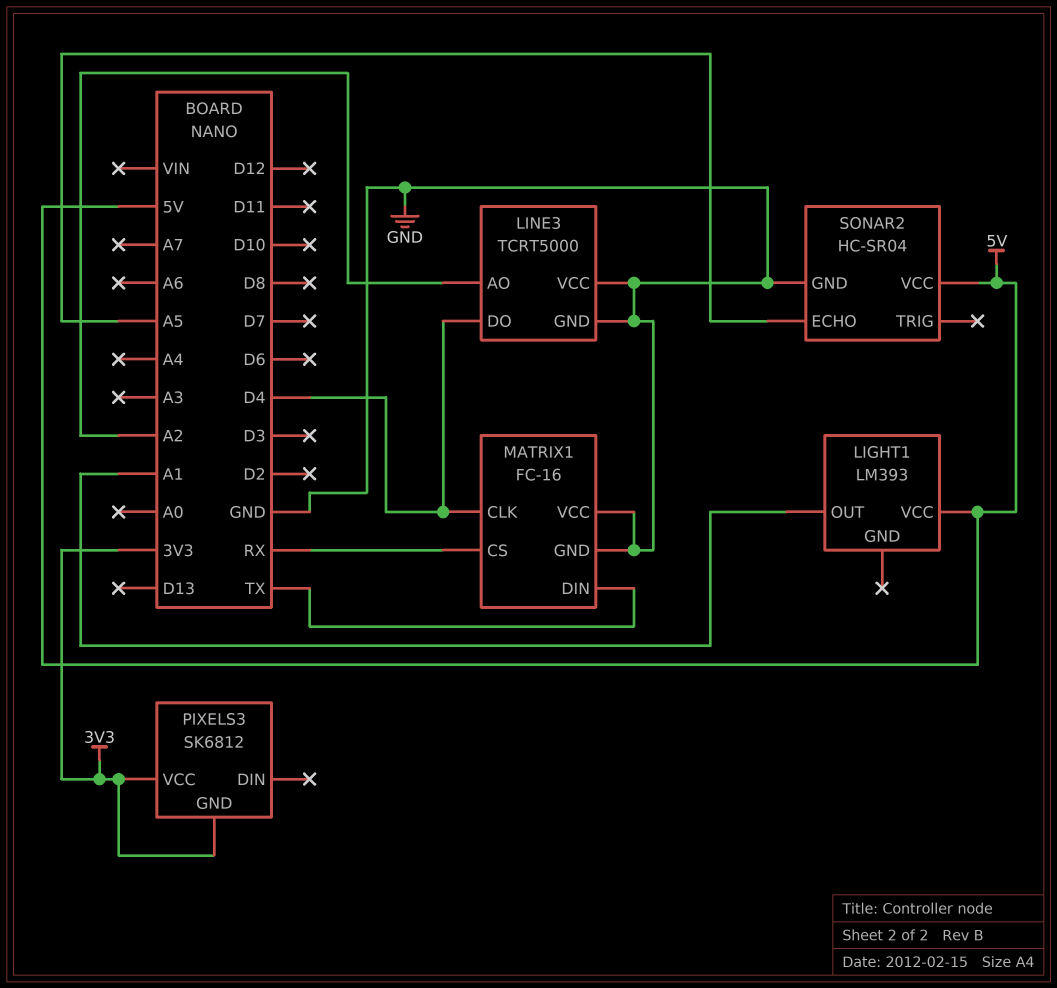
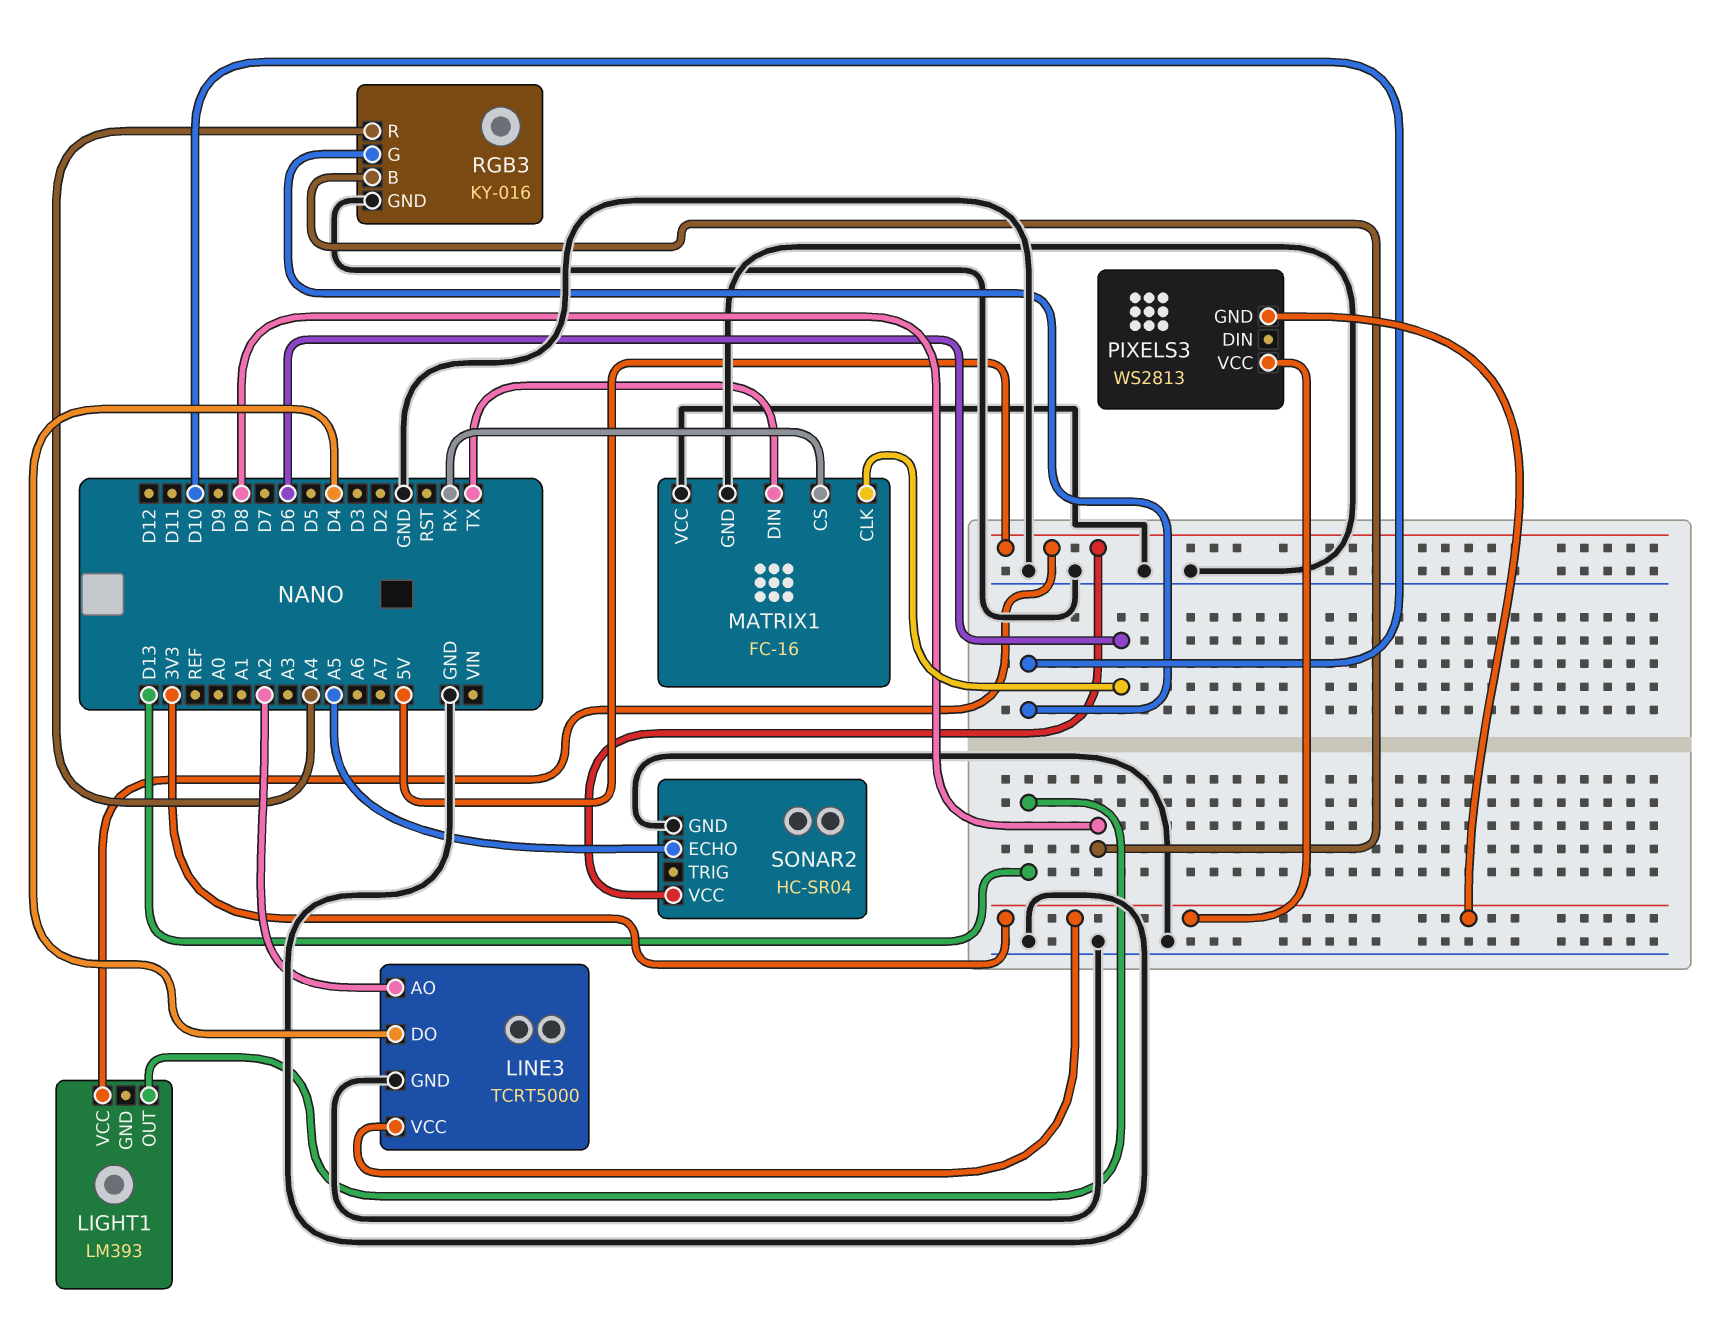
LIGHT1 pin OUT: A1 -> D13
LINE3 pin VCC: GND -> 3V3
MATRIX1 pin CLK: D4 -> D6
PIXELS3: SK6812 -> WS2813
RGB3: none -> KY-016
RGB3 pin B: none -> D8
RGB3 pin G: none -> D10
RGB3 pin GND: none -> GND
RGB3 pin R: none -> A4

